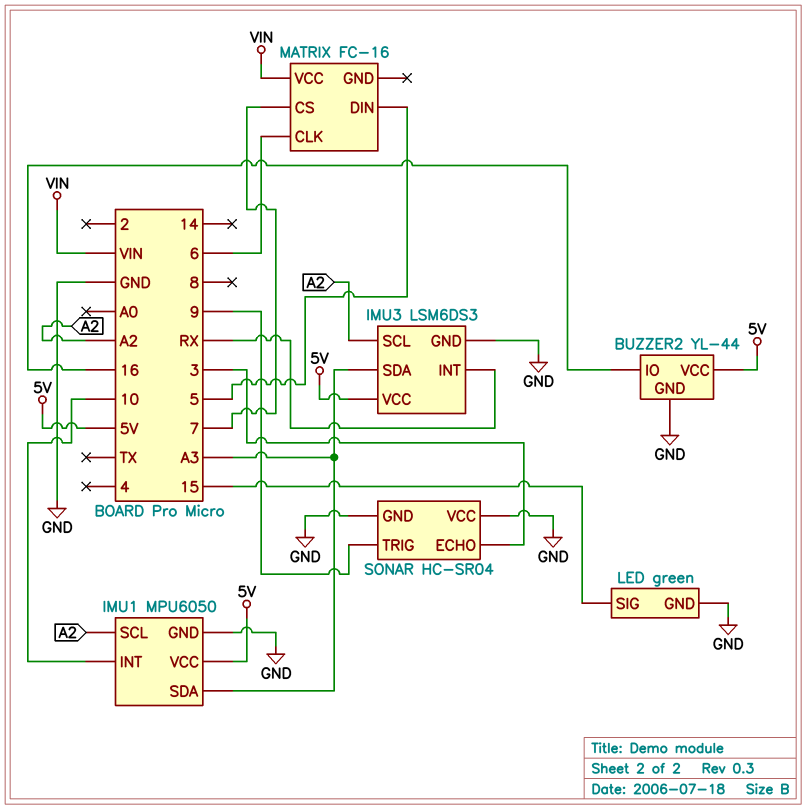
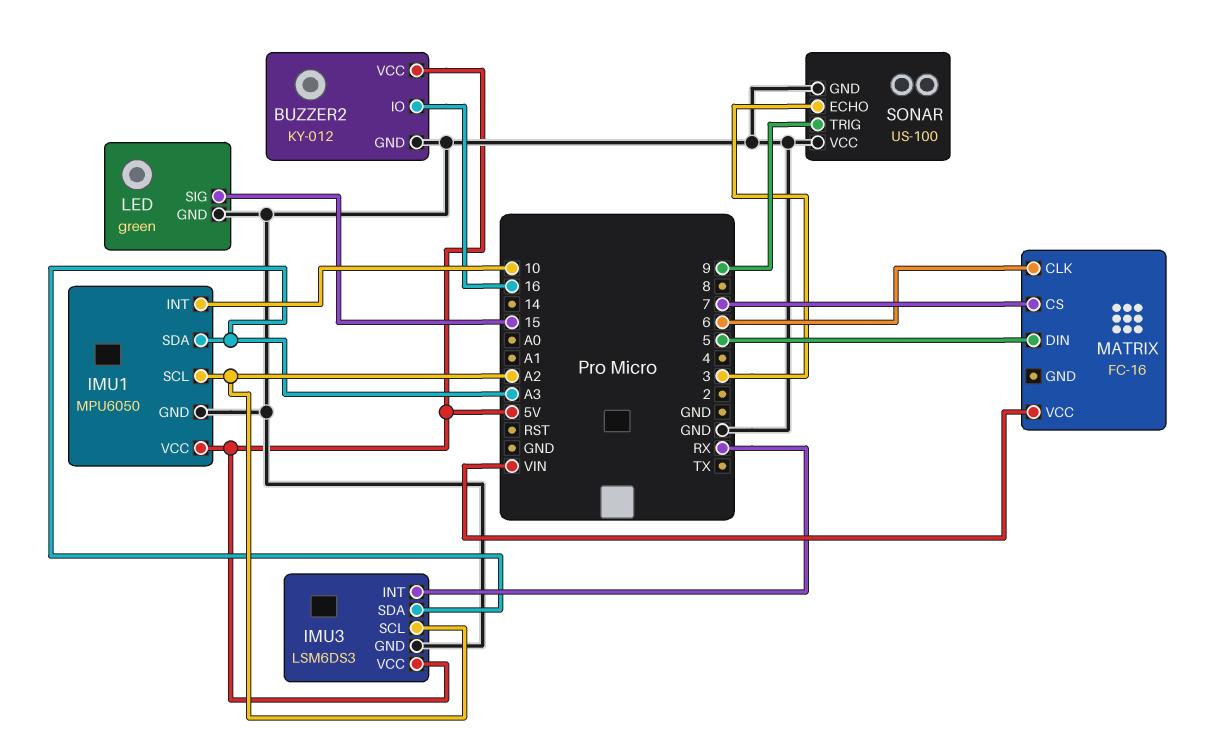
BUZZER2: YL-44 -> KY-012
SONAR: HC-SR04 -> US-100

